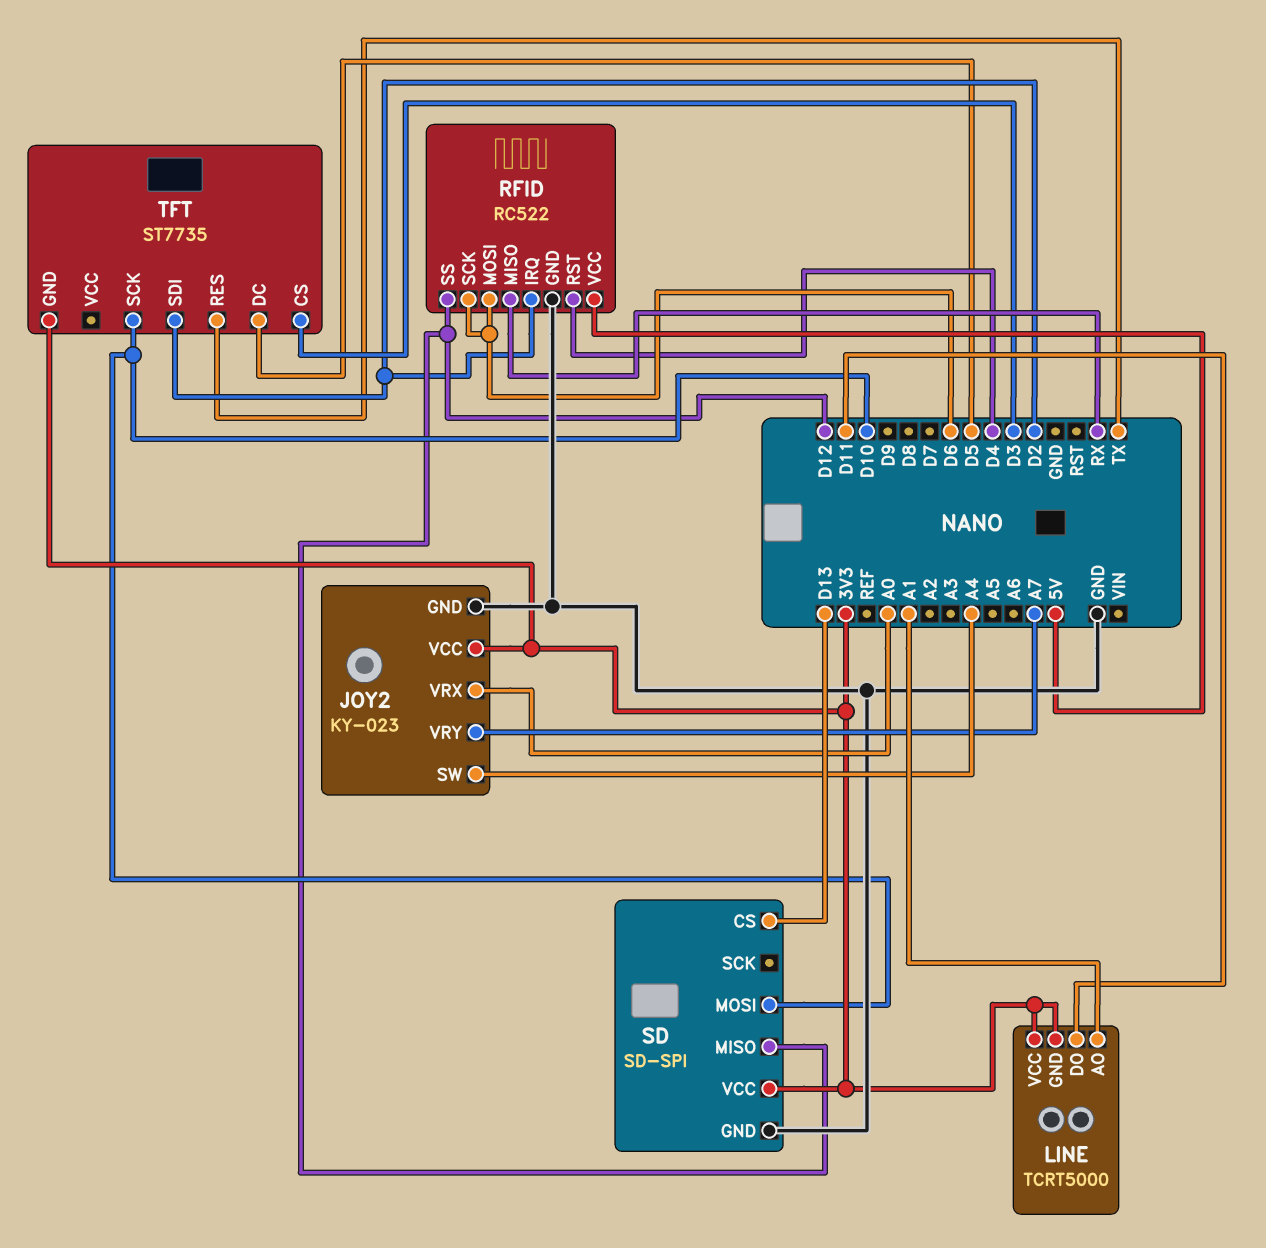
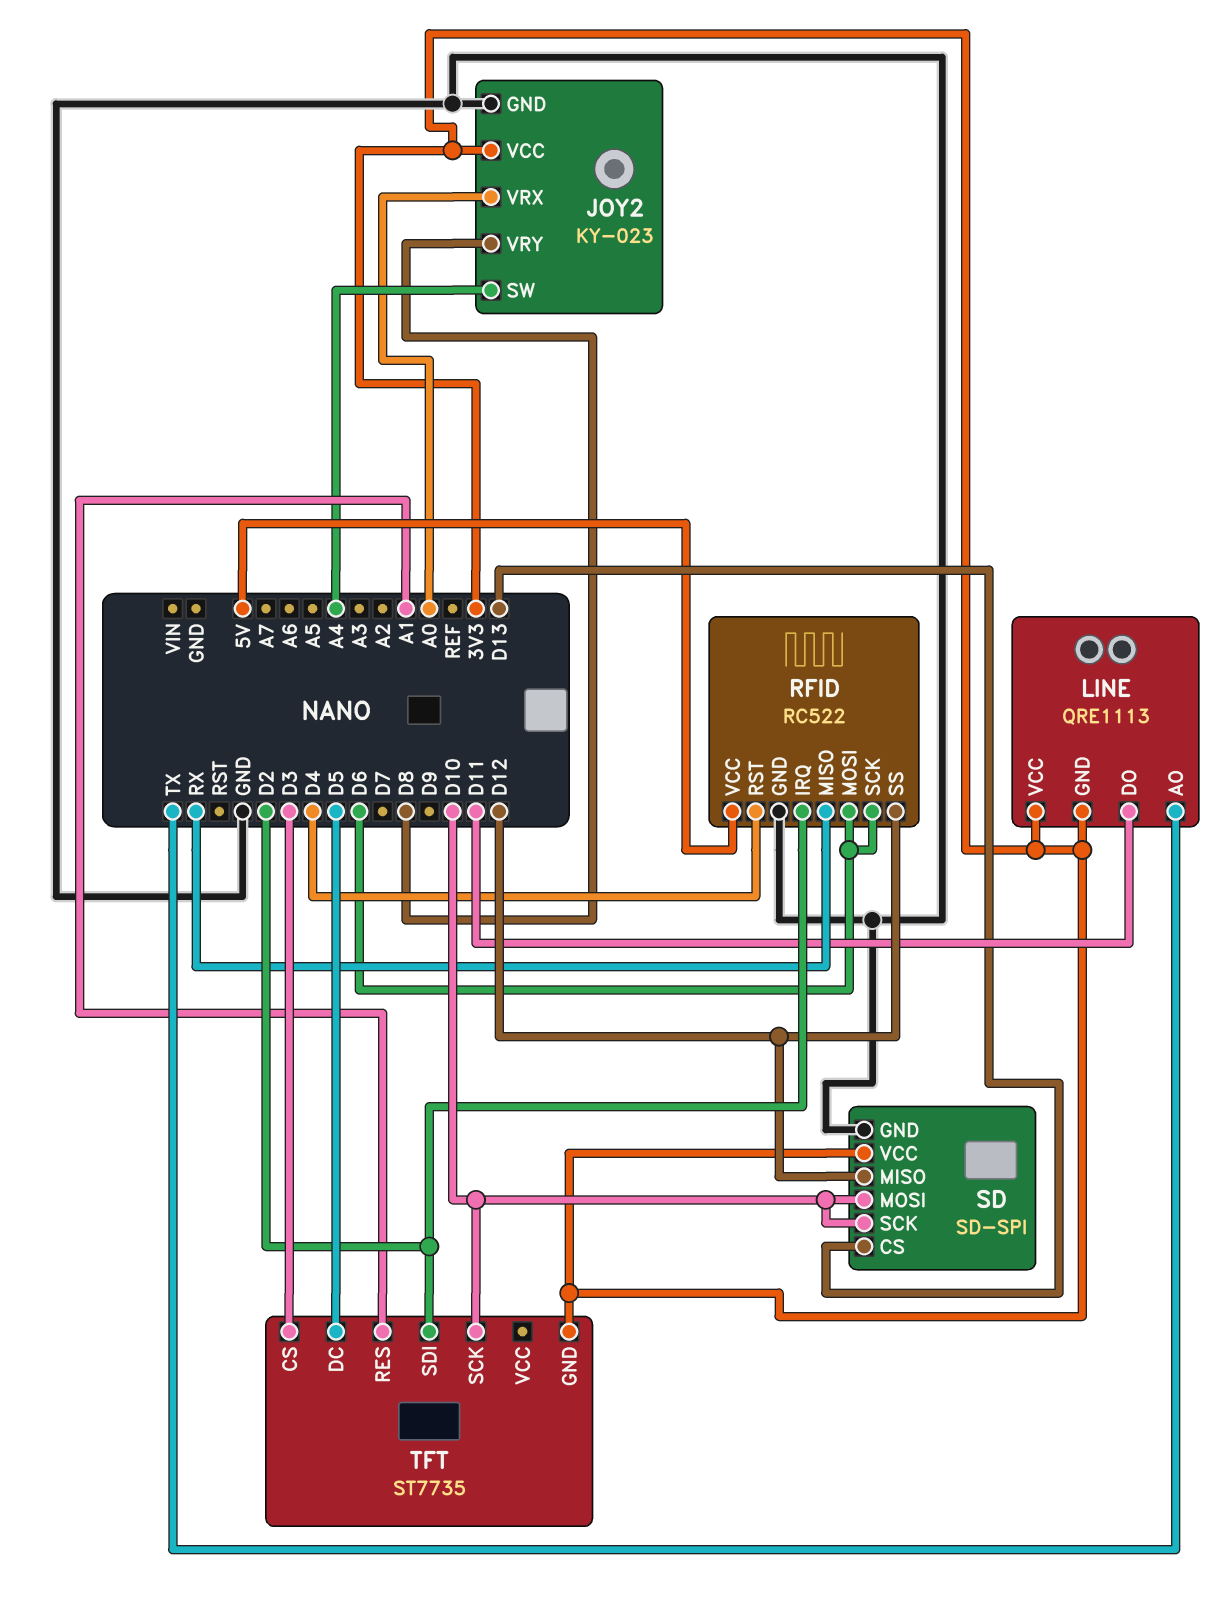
JOY2 pin VRY: A7 -> D8
LINE: TCRT5000 -> QRE1113
LINE pin AO: A1 -> TX
SD pin SCK: none -> D10
TFT pin RES: TX -> A1

